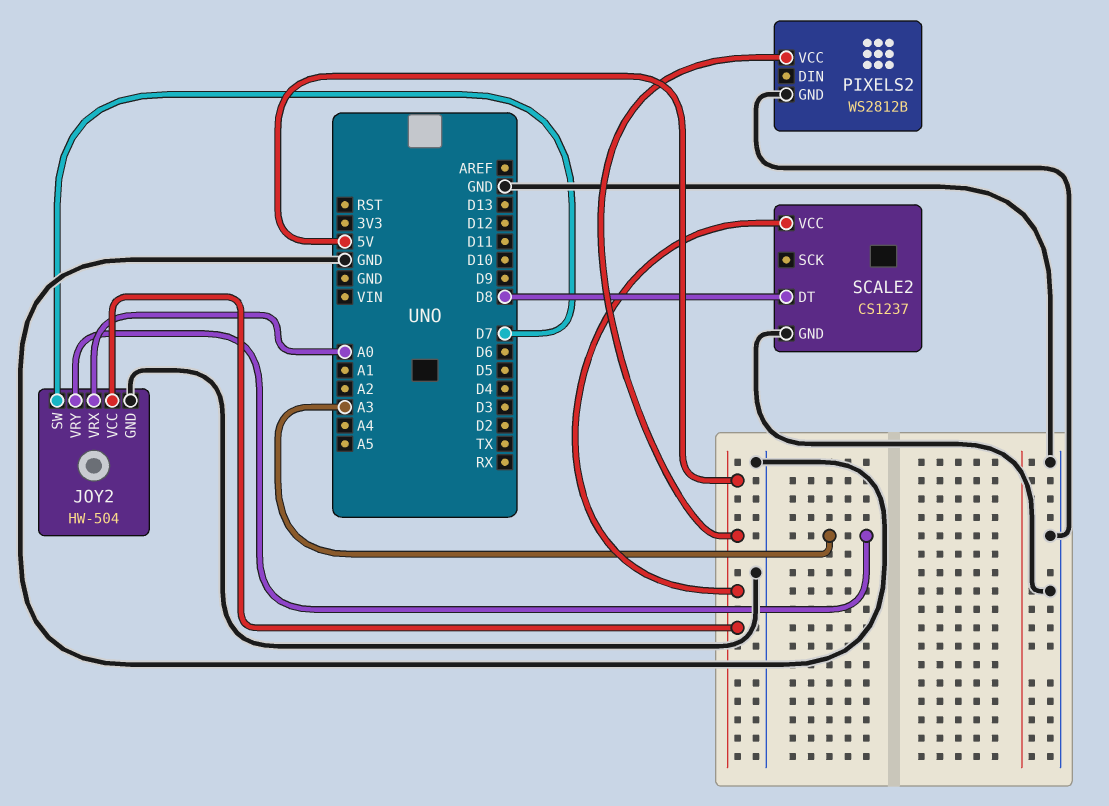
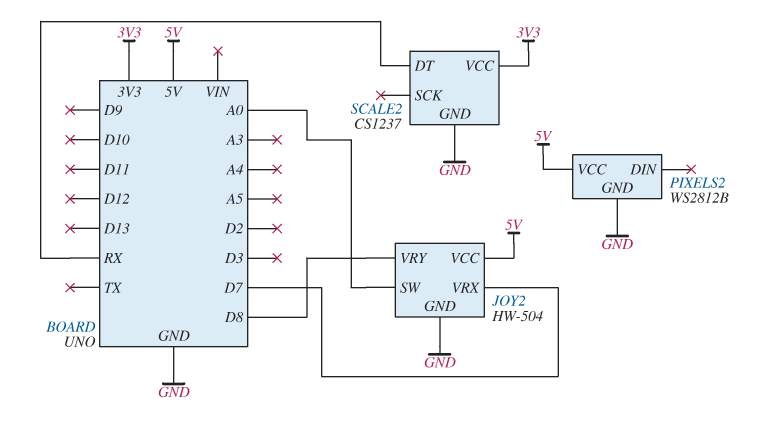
JOY2 pin SW: D7 -> A0
JOY2 pin VRX: A0 -> D7
JOY2 pin VRY: A3 -> D8
SCALE2 pin DT: D8 -> RX
SCALE2 pin VCC: 5V -> 3V3

